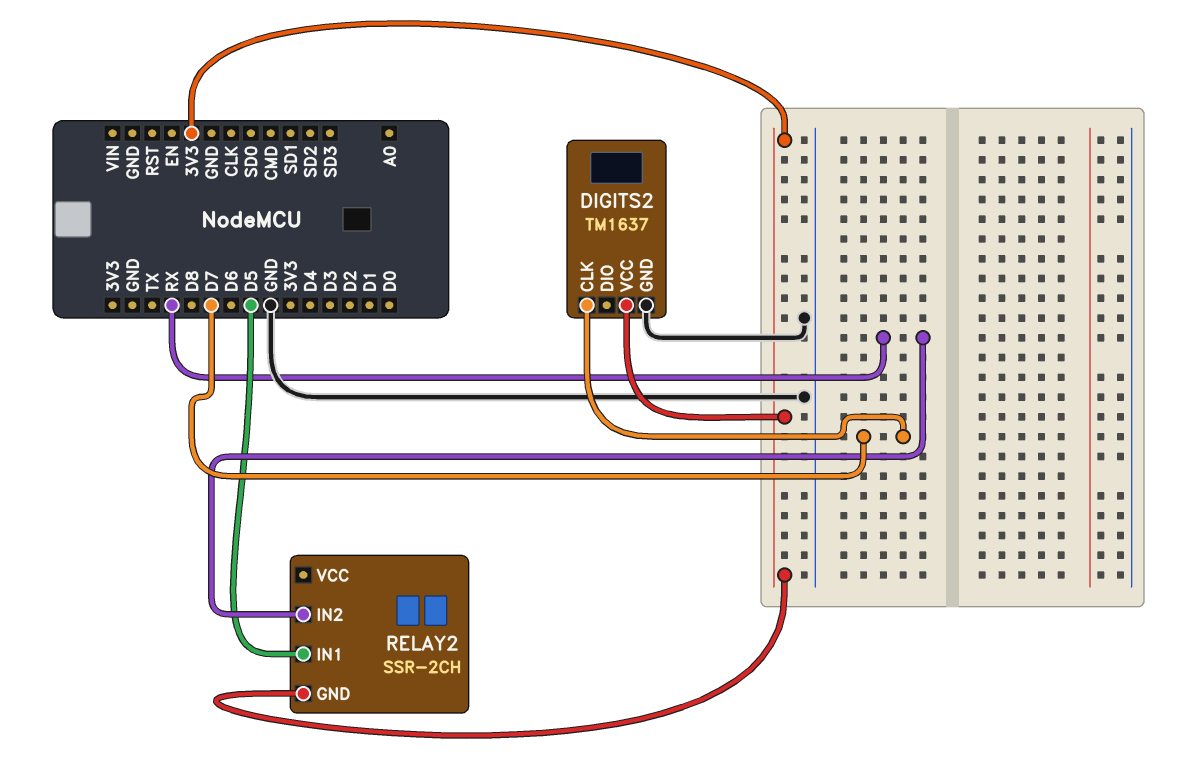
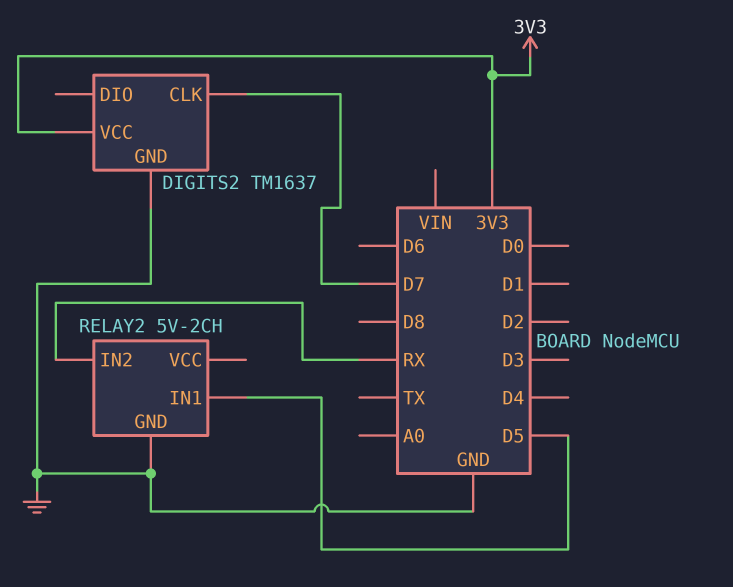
RELAY2: SSR-2CH -> 5V-2CH
RELAY2 pin GND: 3V3 -> GND

